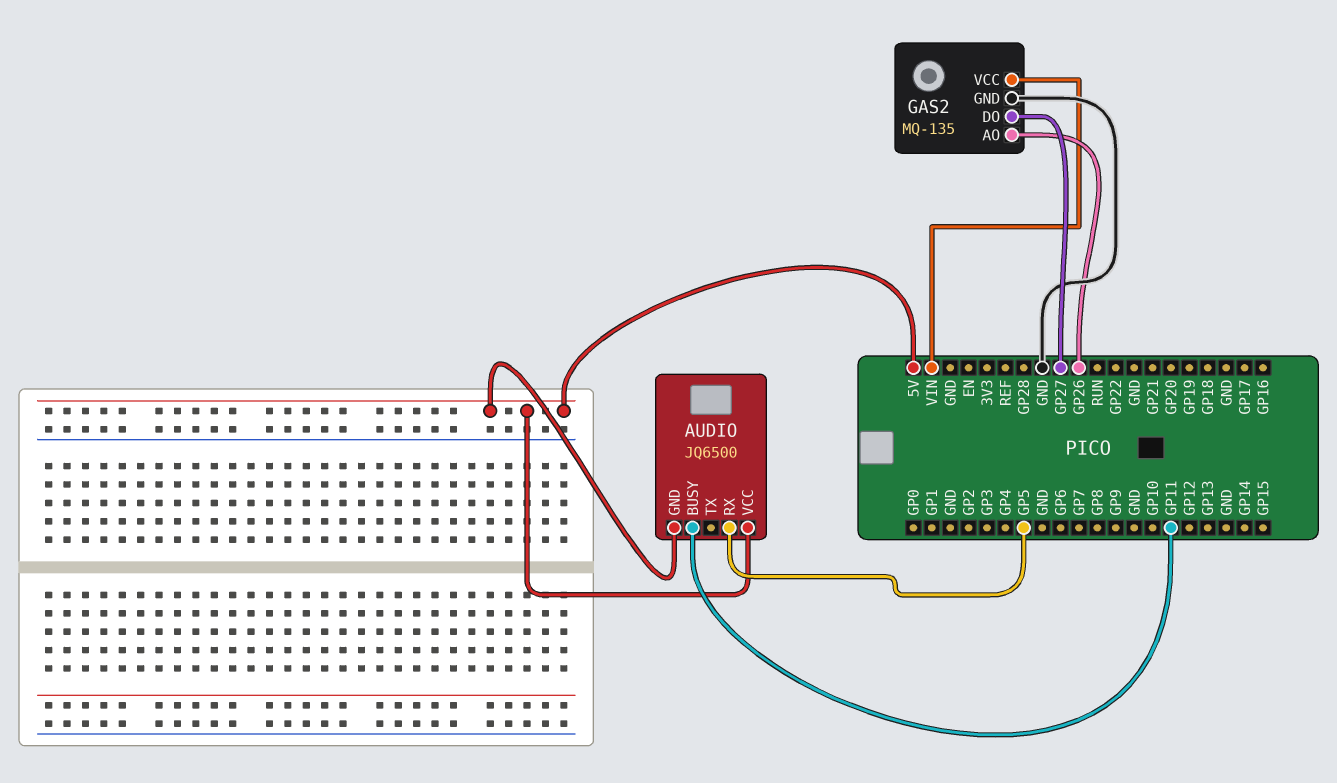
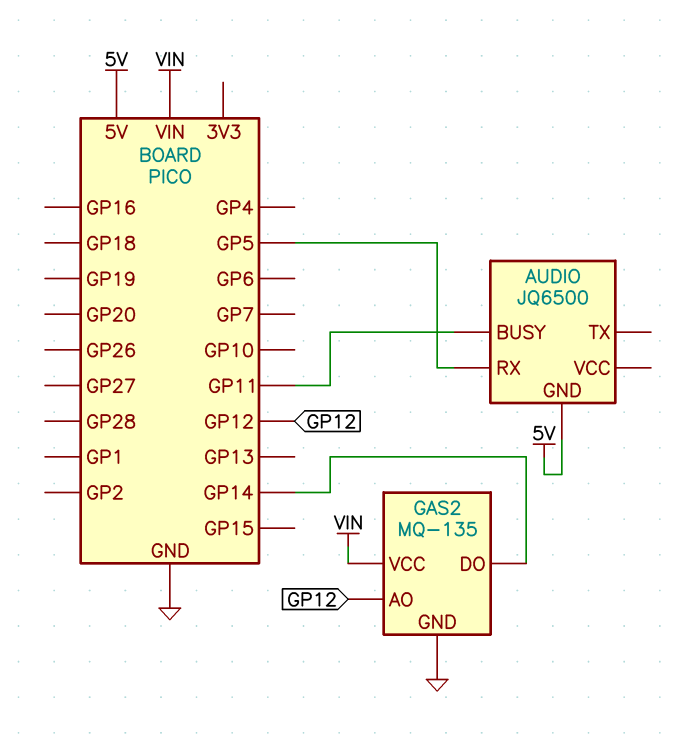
AUDIO pin VCC: 5V -> none
GAS2 pin AO: GP26 -> GP12
GAS2 pin DO: GP27 -> GP14

